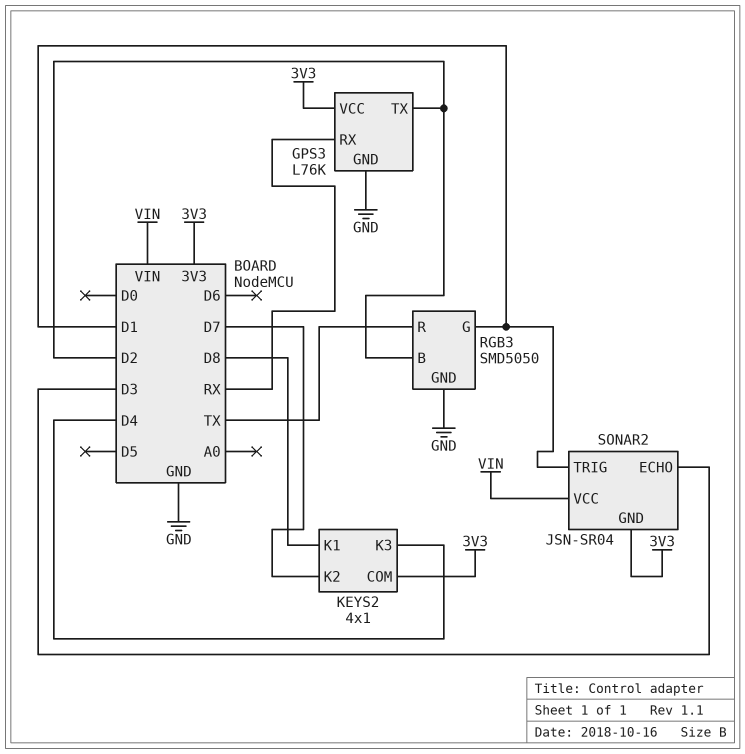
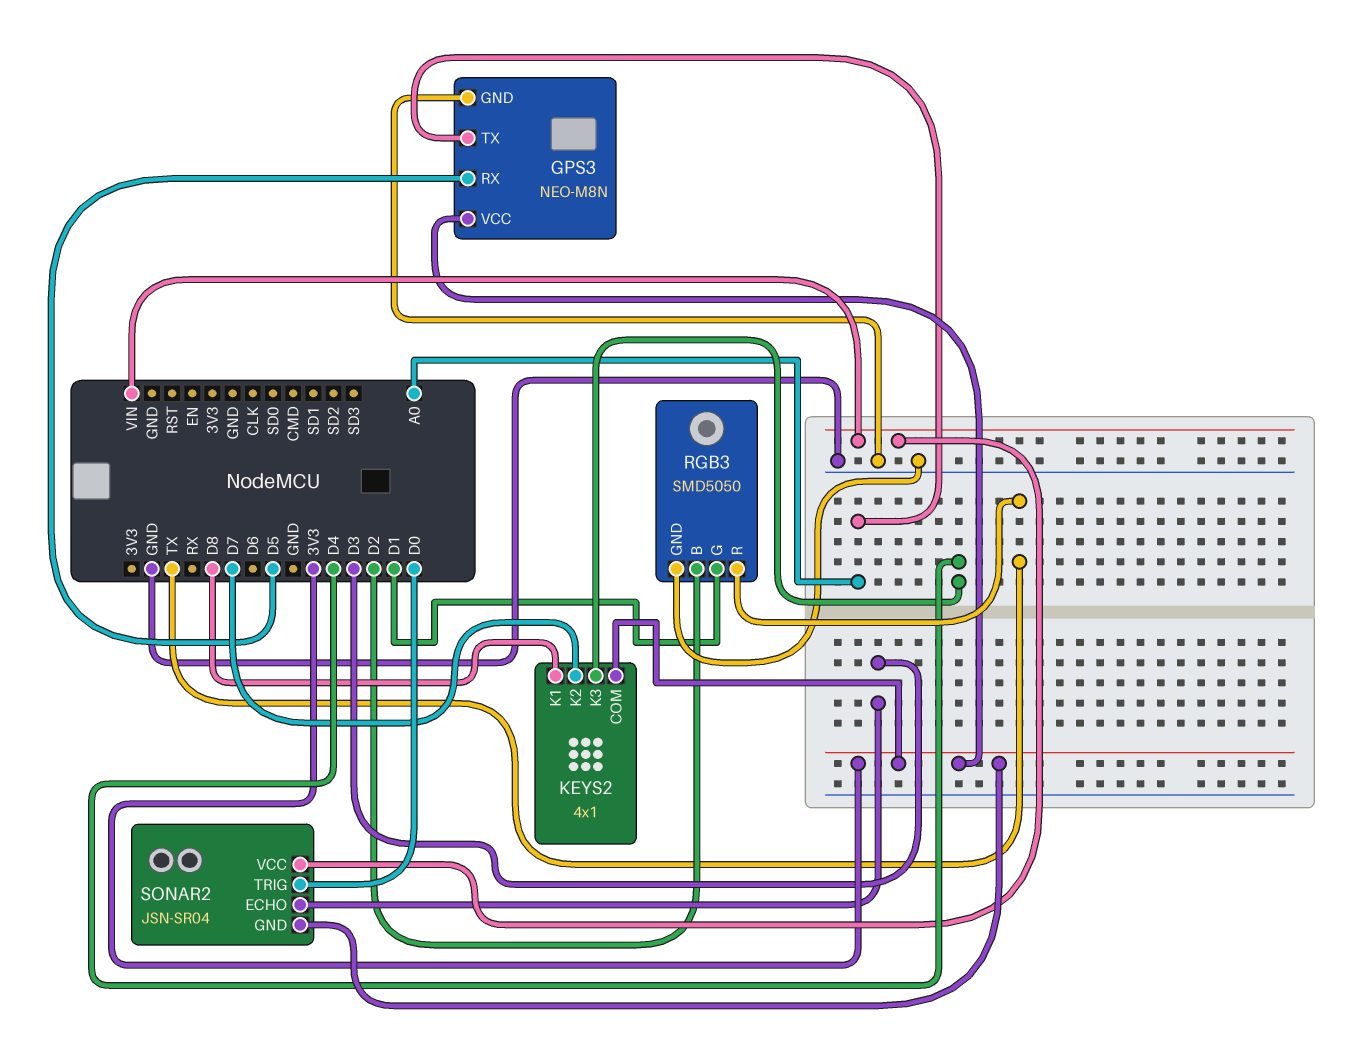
GPS3: L76K -> NEO-M8N
GPS3 pin RX: RX -> D5
GPS3 pin TX: D2 -> A0
SONAR2 pin TRIG: D1 -> D0

